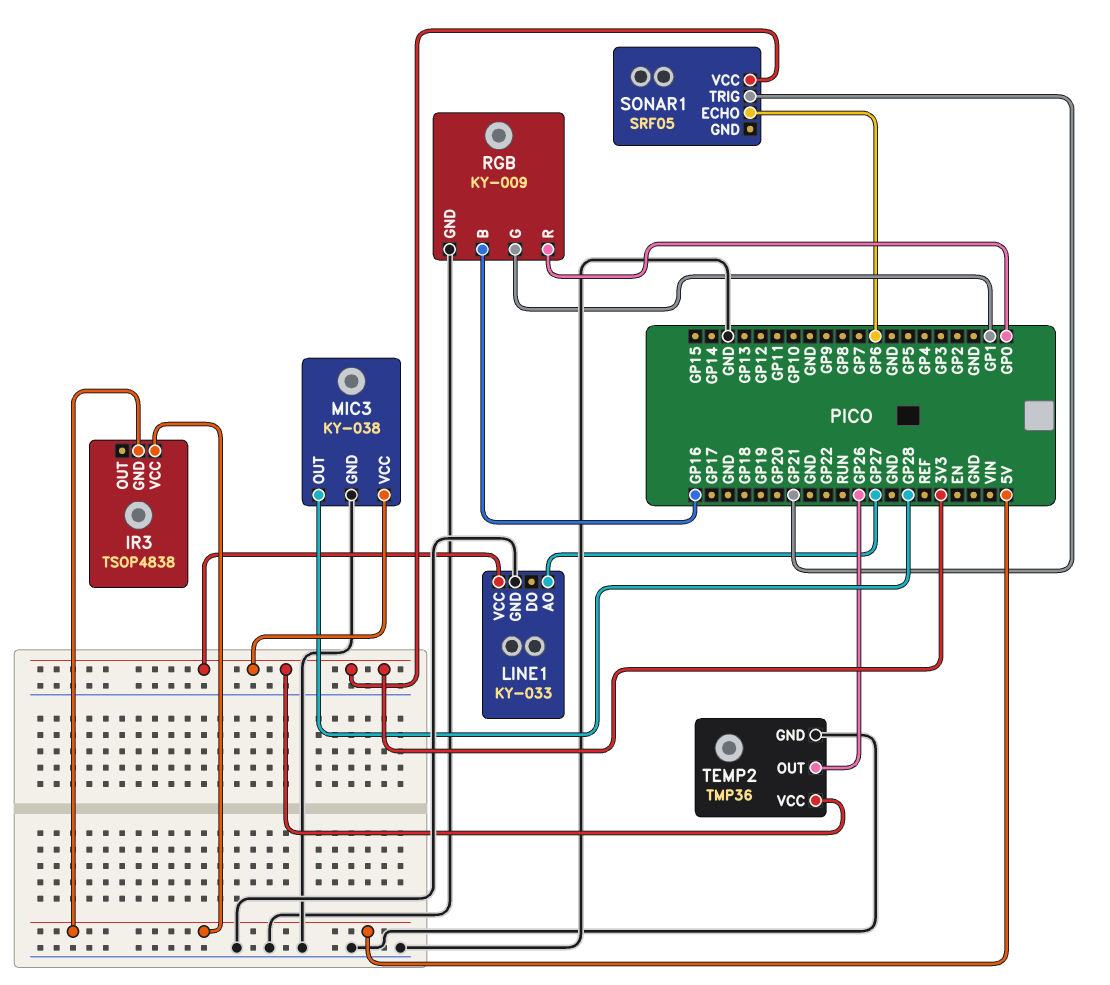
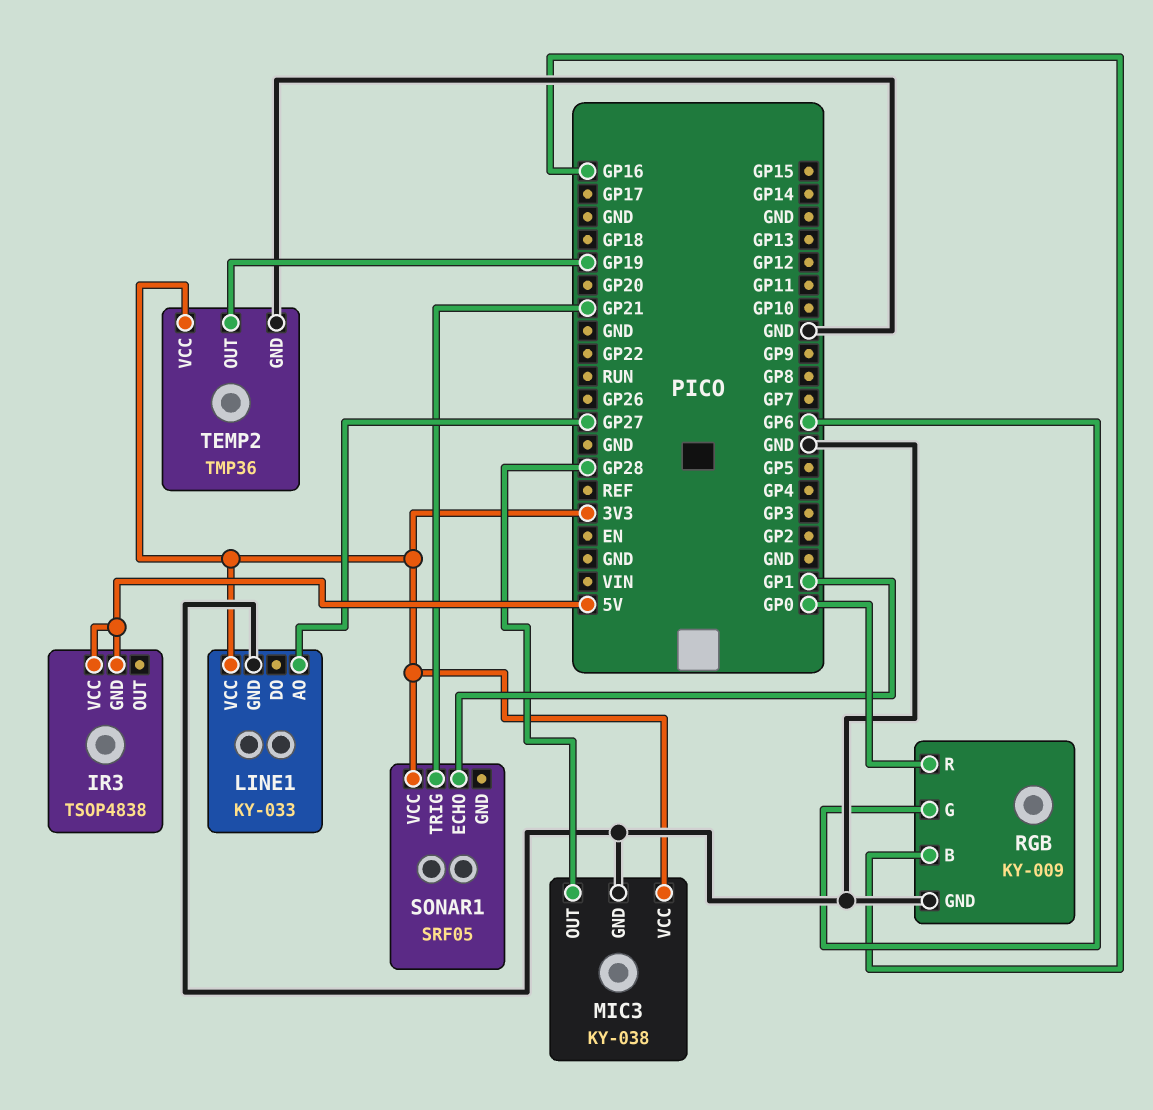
RGB pin G: GP1 -> GP6
SONAR1 pin ECHO: GP6 -> GP1
TEMP2 pin OUT: GP26 -> GP19

